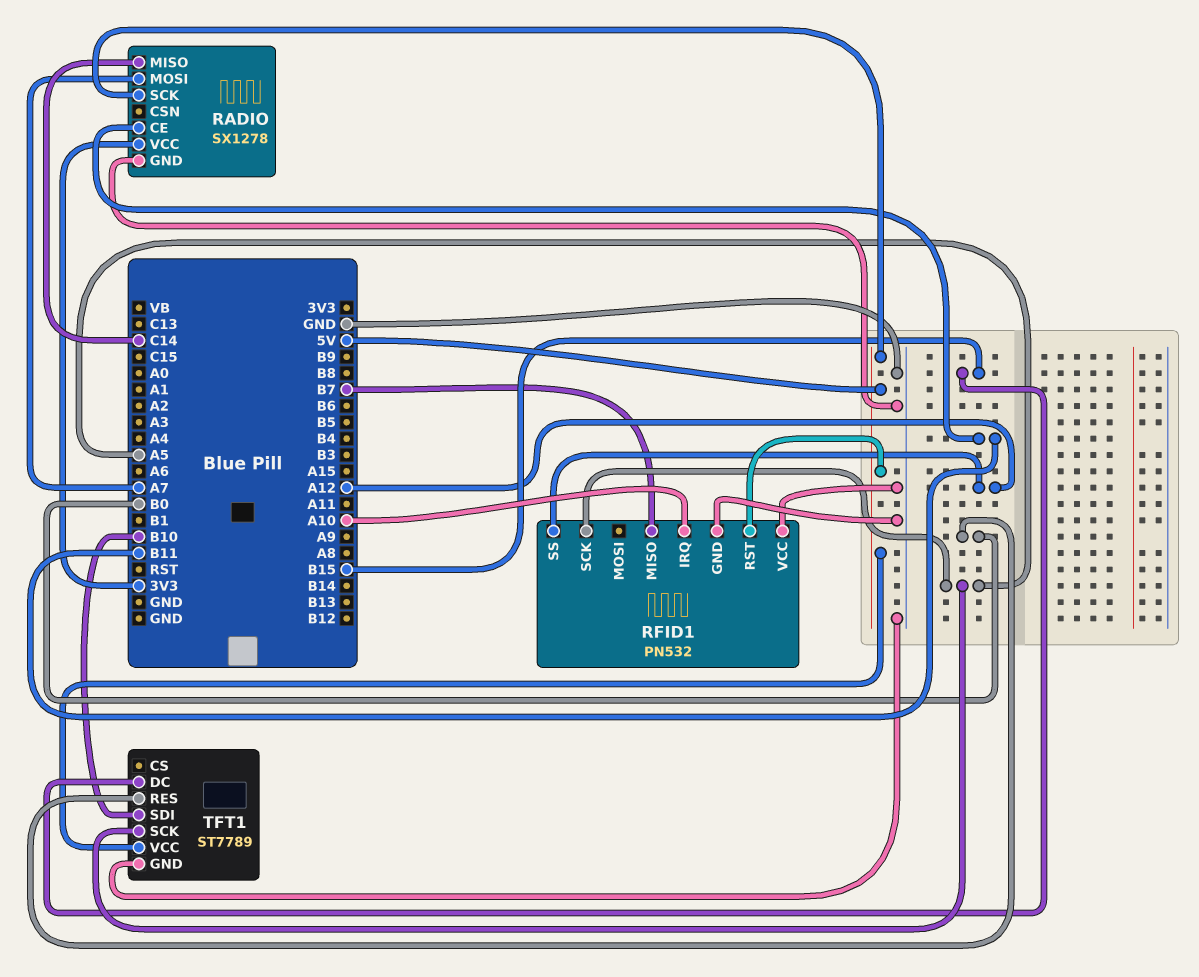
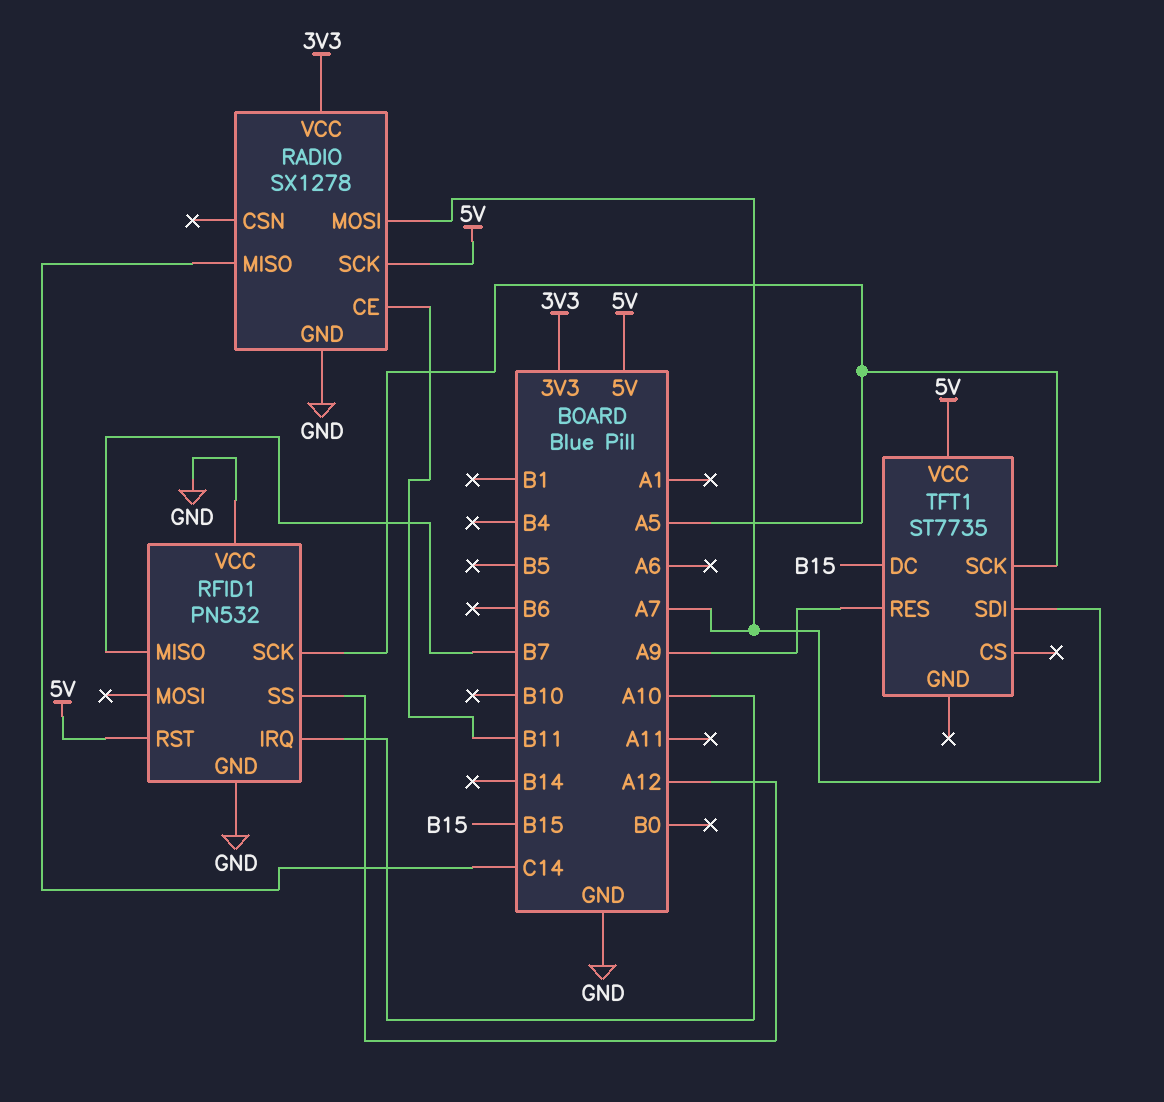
TFT1: ST7789 -> ST7735
TFT1 pin GND: GND -> none
TFT1 pin RES: B0 -> A9
TFT1 pin SDI: B10 -> A7

